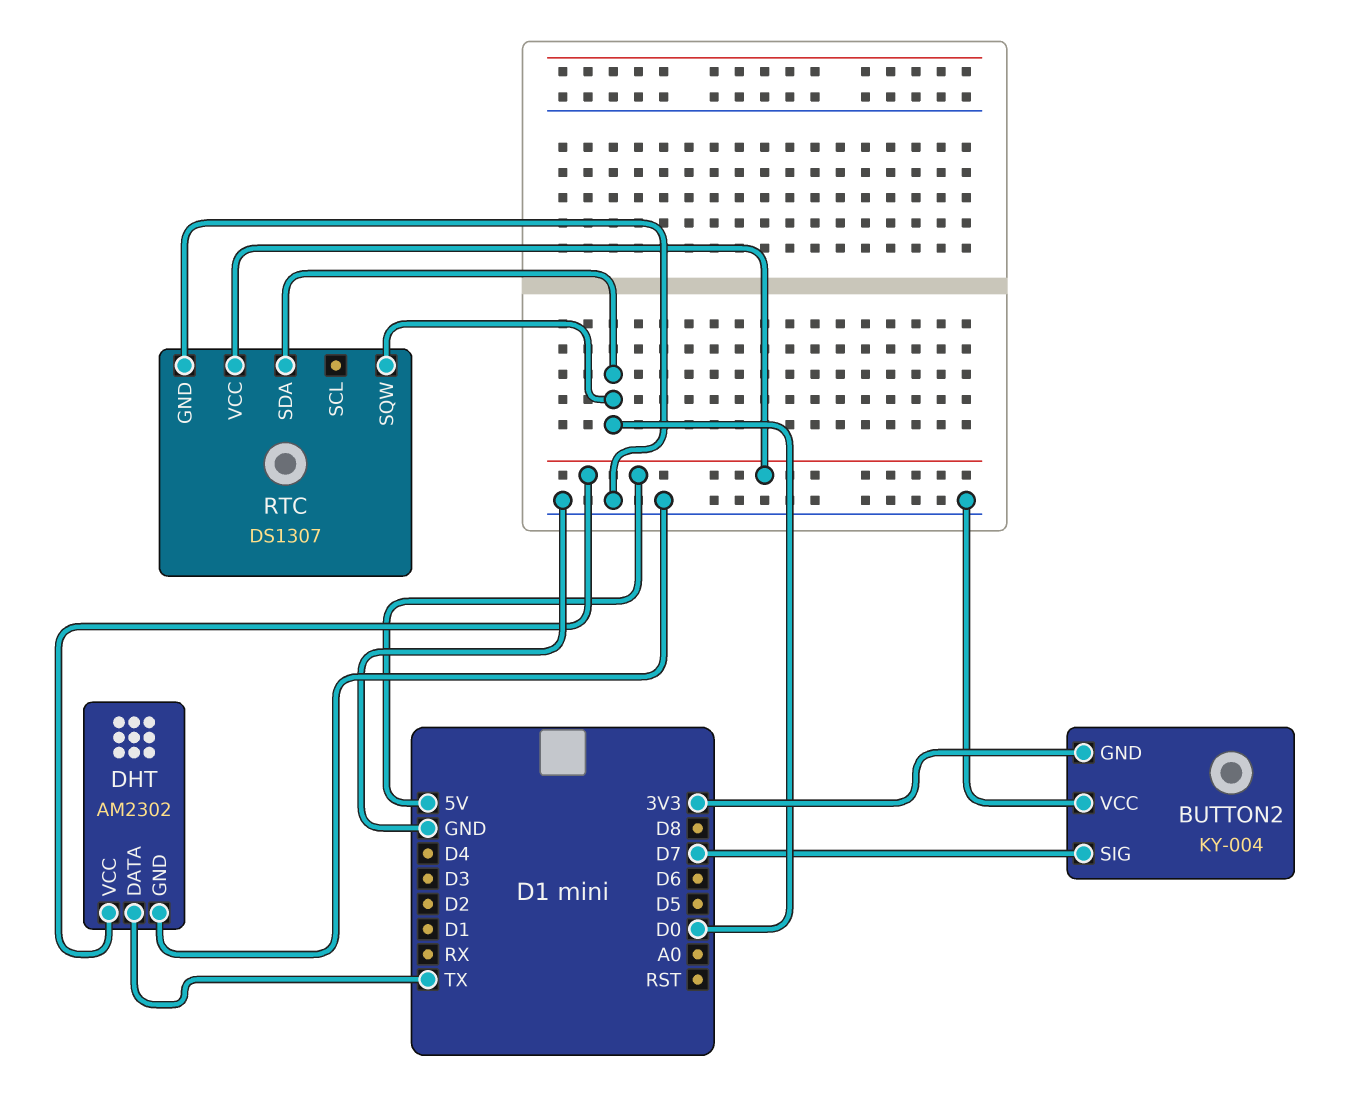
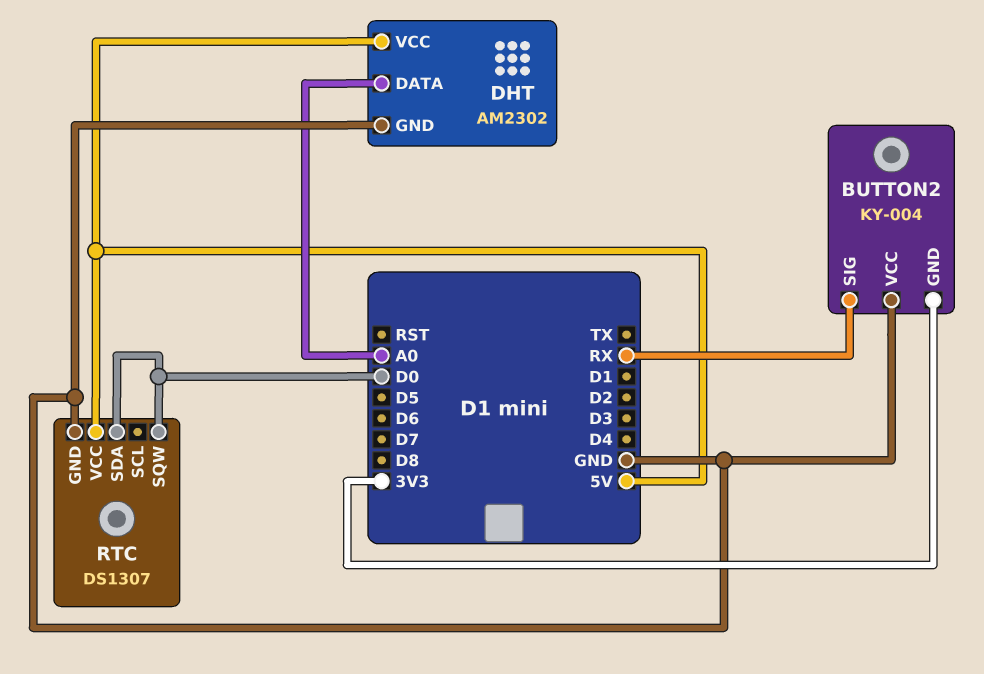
BUTTON2 pin SIG: D7 -> RX
DHT pin DATA: TX -> A0

